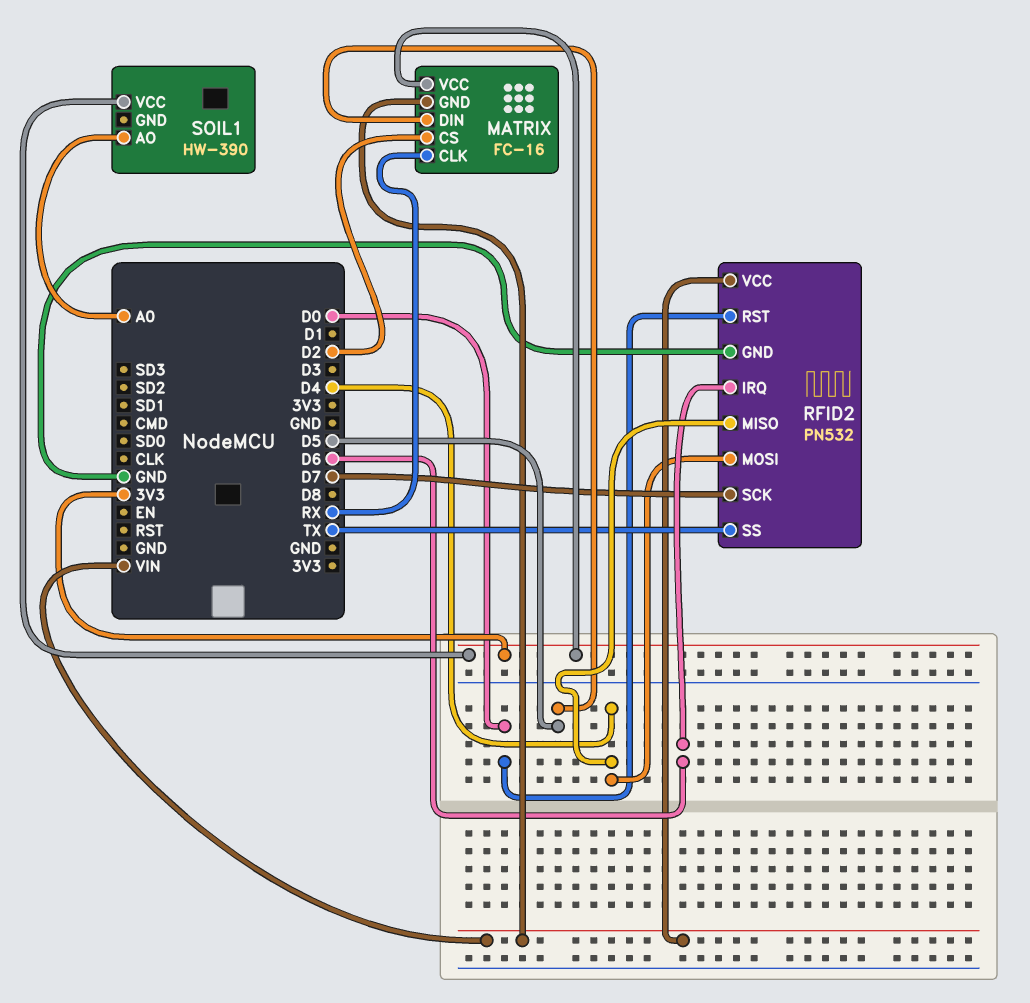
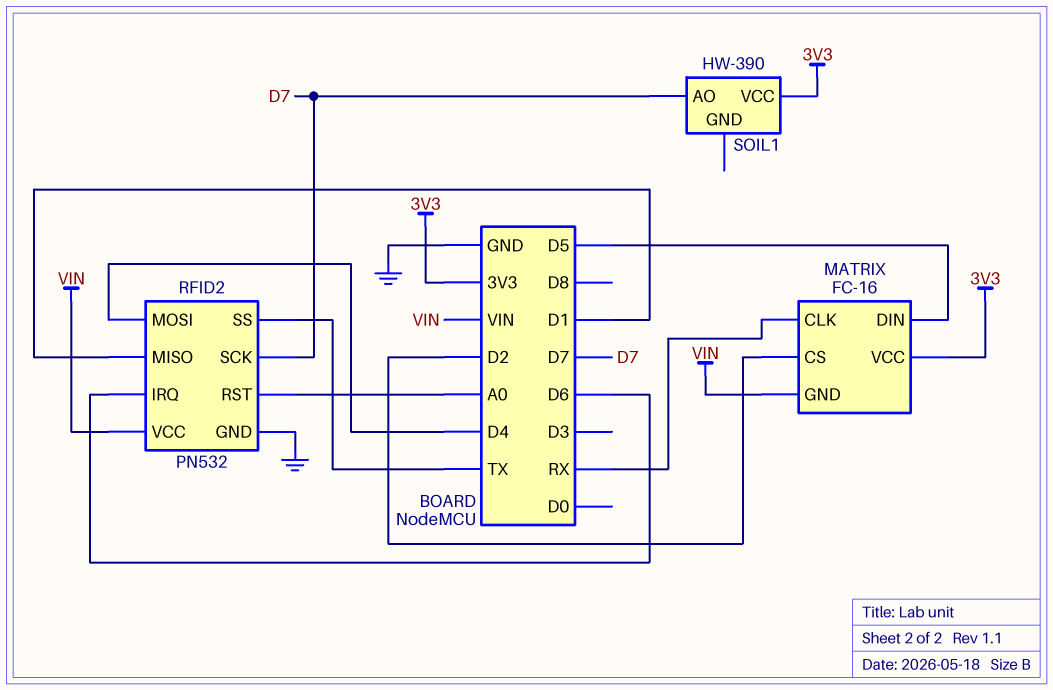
RFID2 pin MISO: D4 -> D1
RFID2 pin RST: D0 -> A0
SOIL1 pin AO: A0 -> D7

